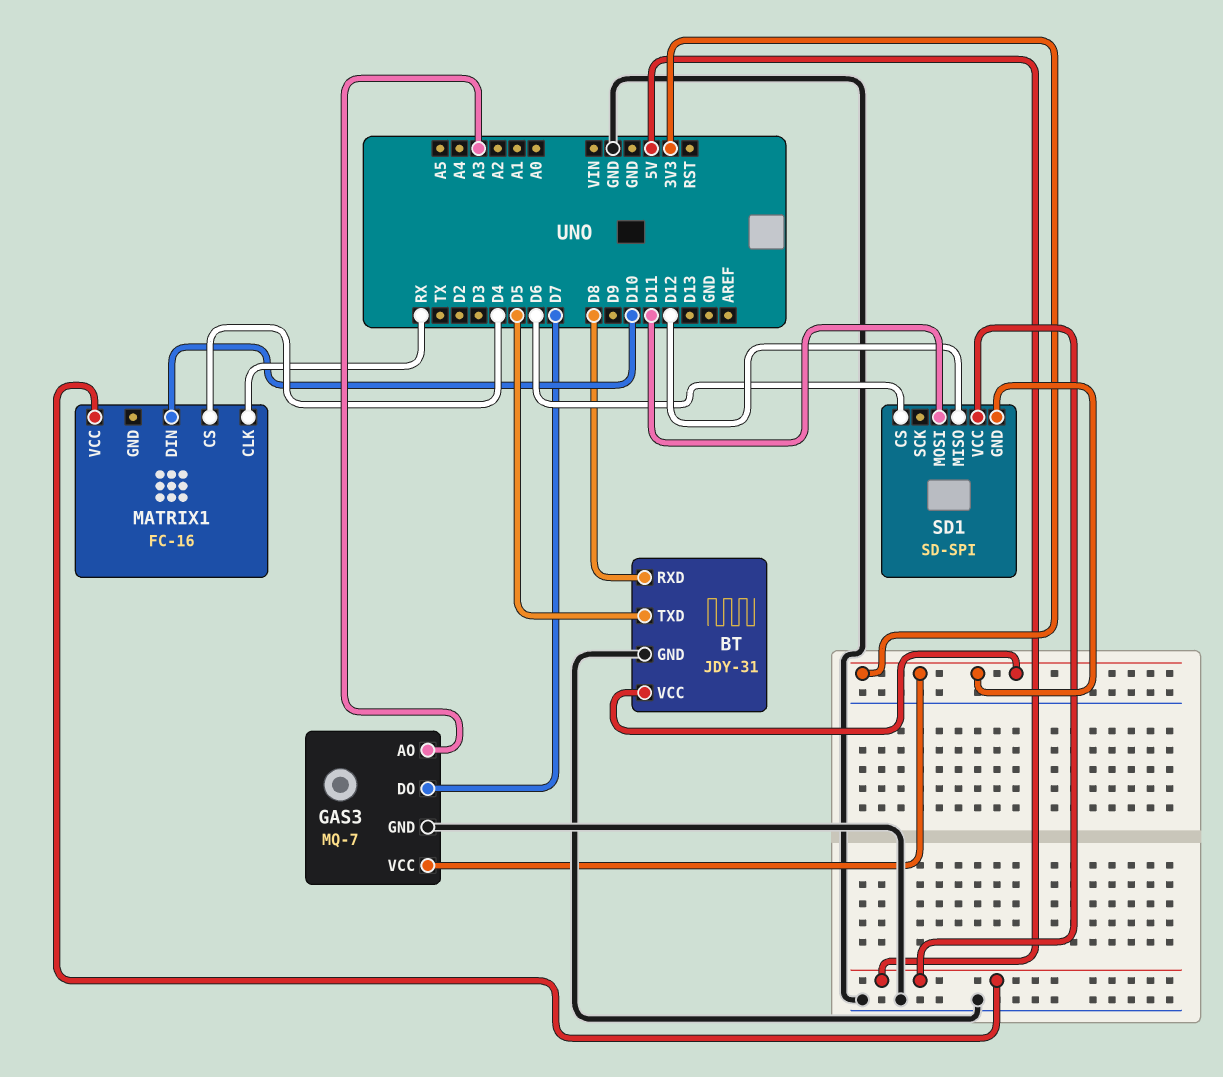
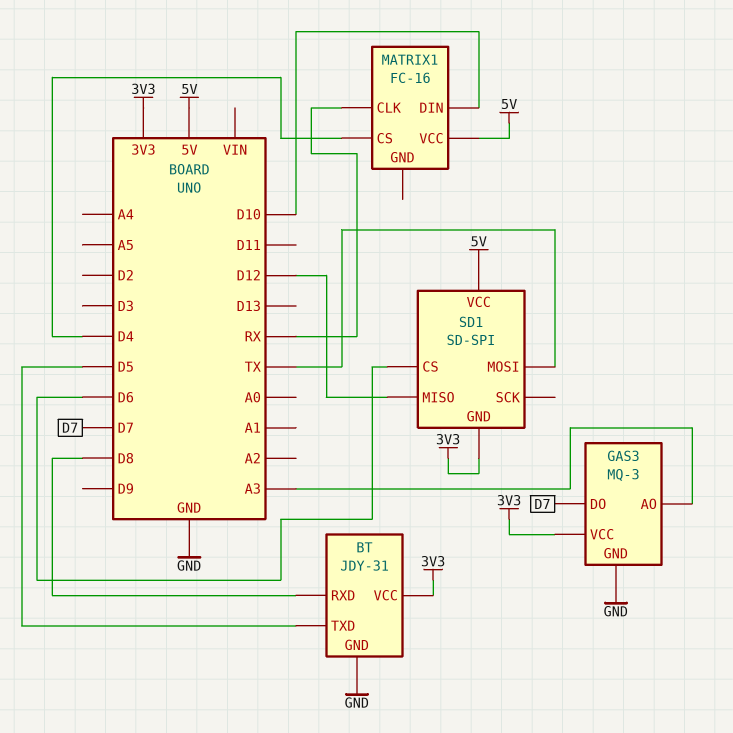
GAS3: MQ-7 -> MQ-3
SD1 pin MOSI: D11 -> TX

